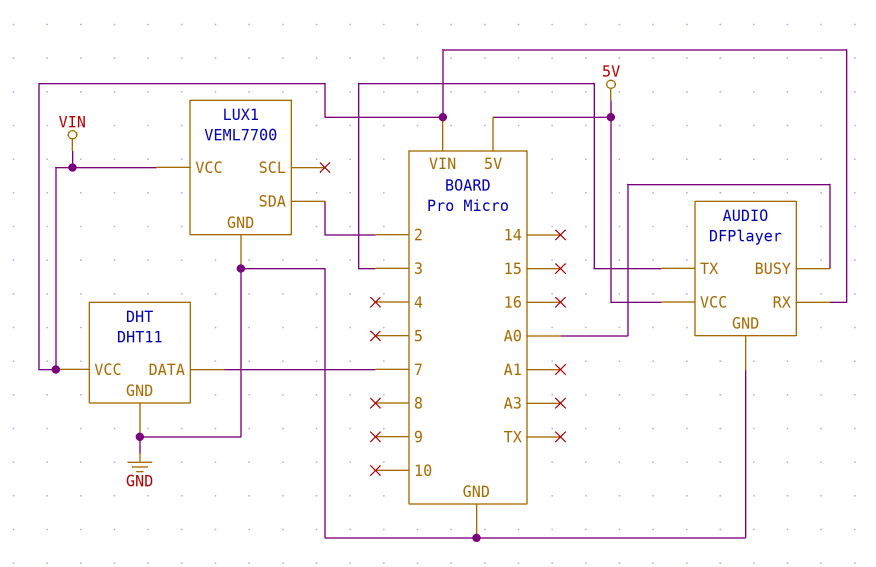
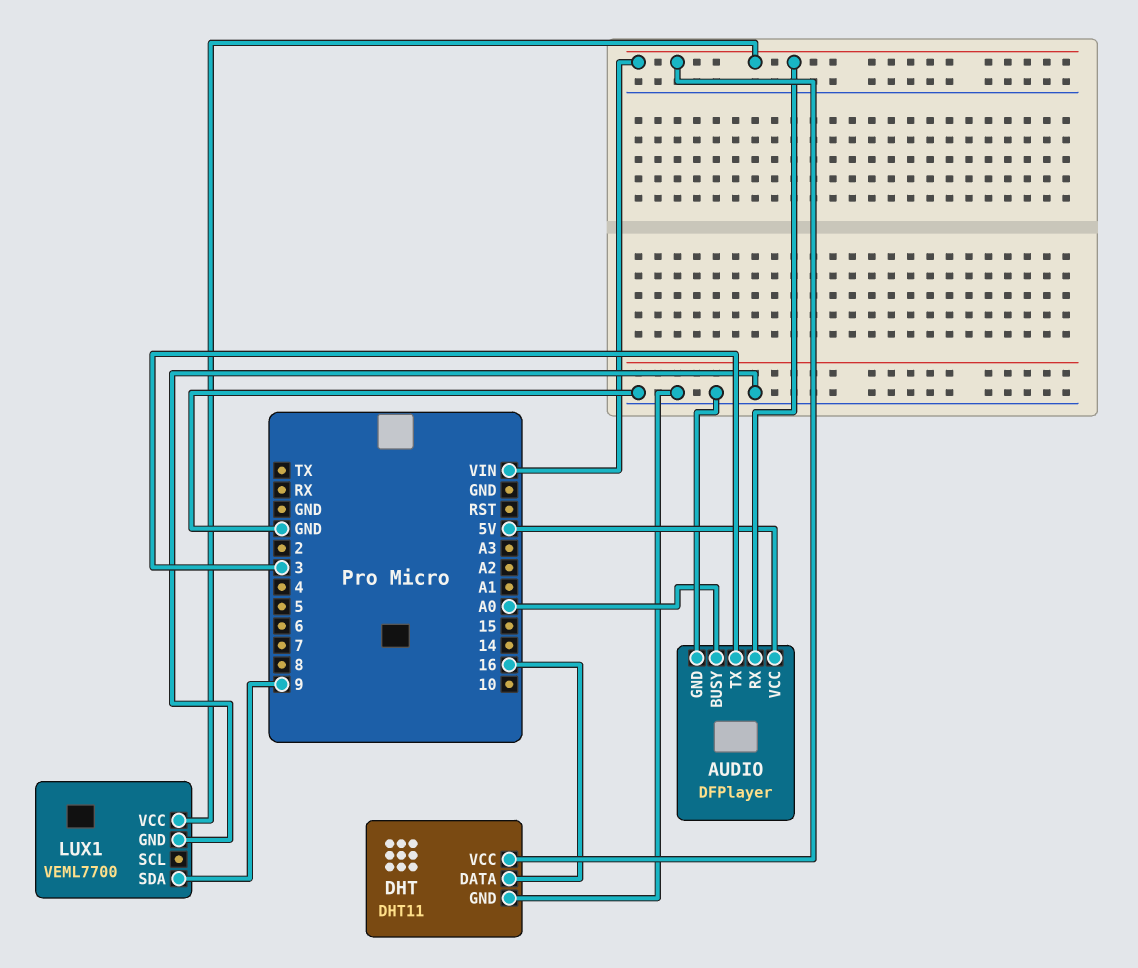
DHT pin DATA: 7 -> 16
LUX1 pin SDA: 2 -> 9

